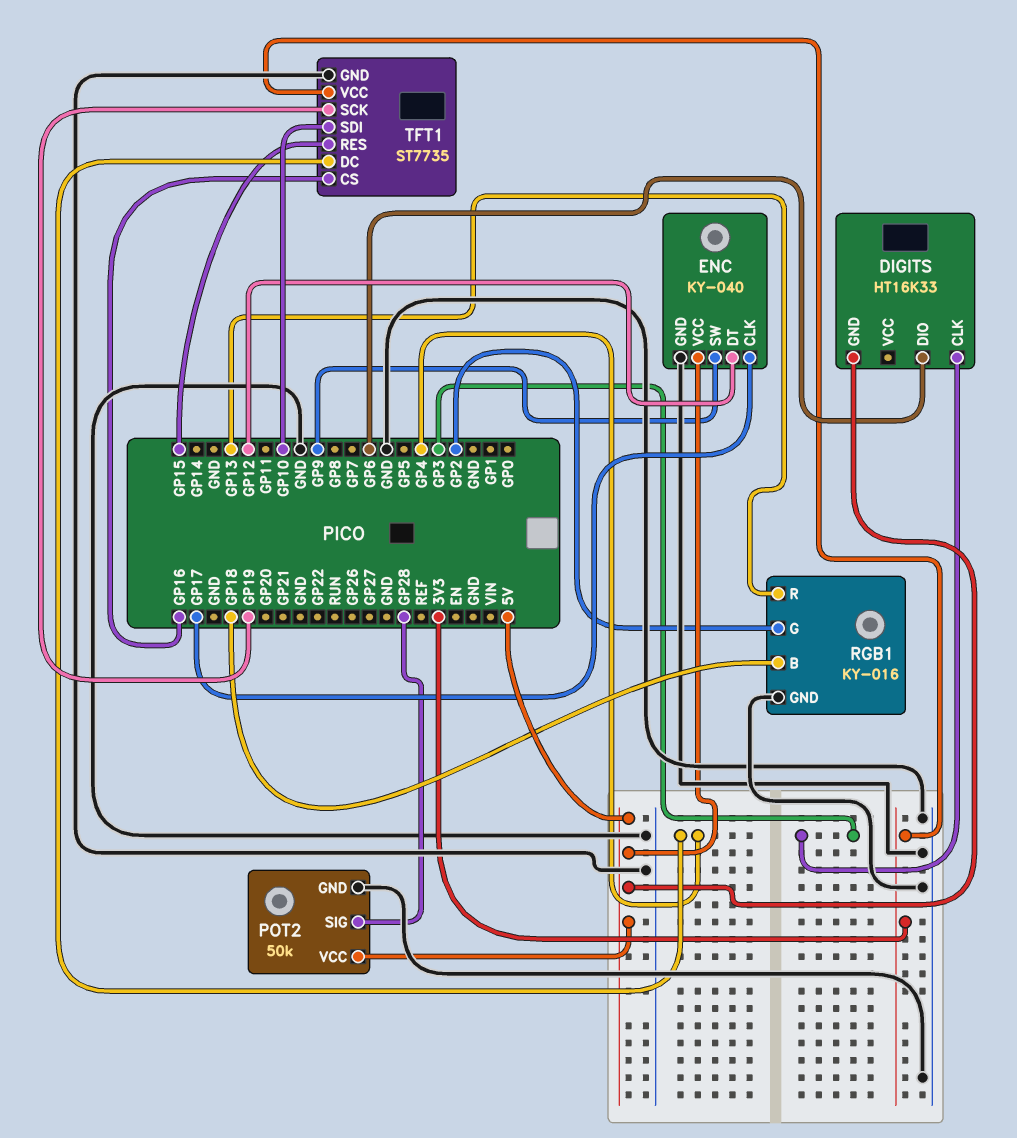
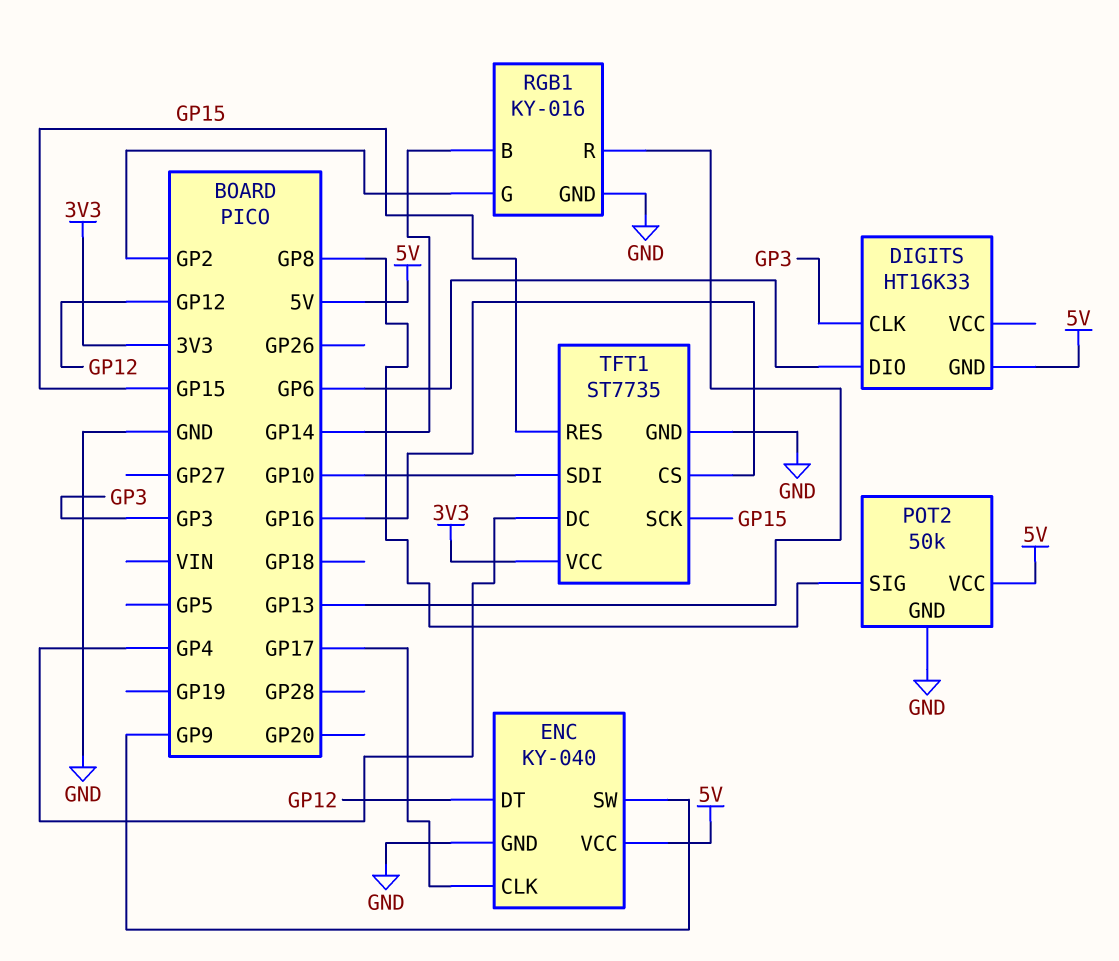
POT2 pin SIG: GP28 -> GP8
RGB1 pin B: GP18 -> GP14
TFT1 pin SCK: GP19 -> GP15

